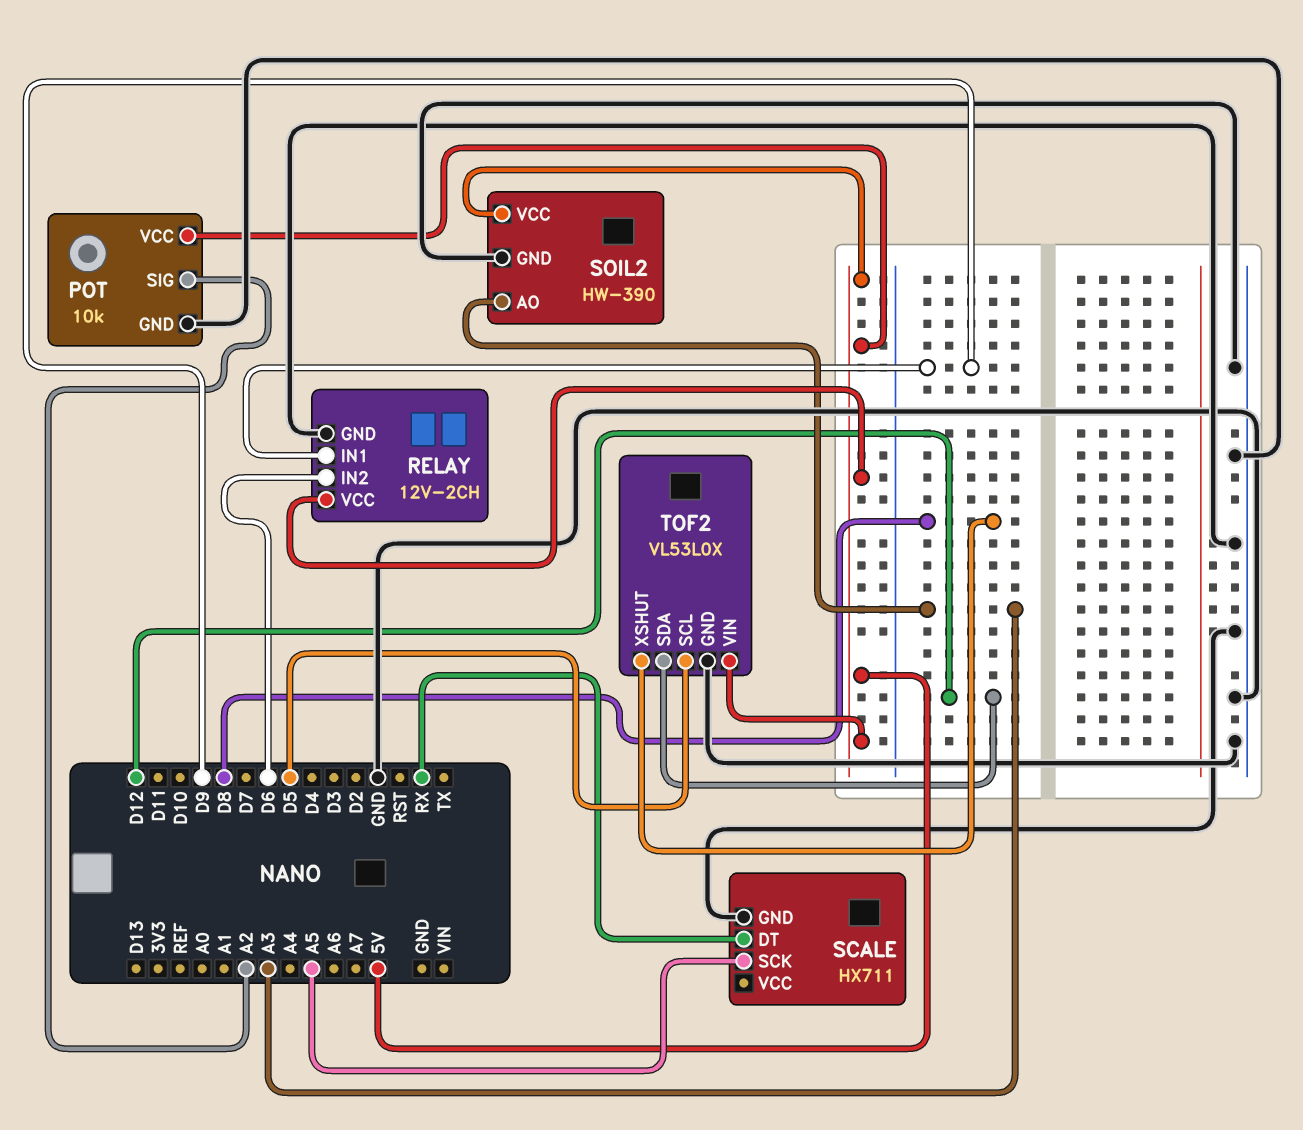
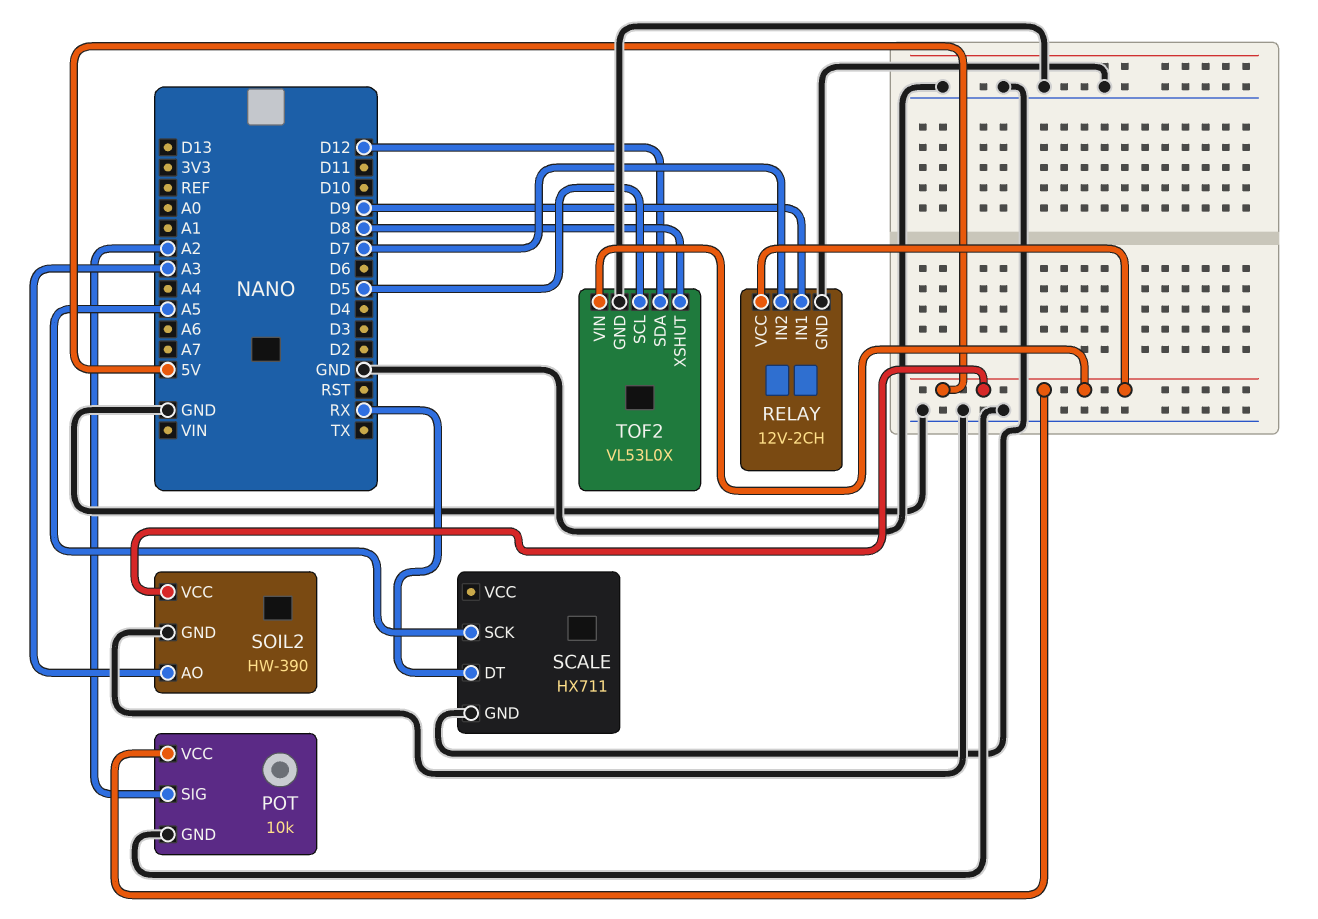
RELAY pin IN2: D6 -> D7

